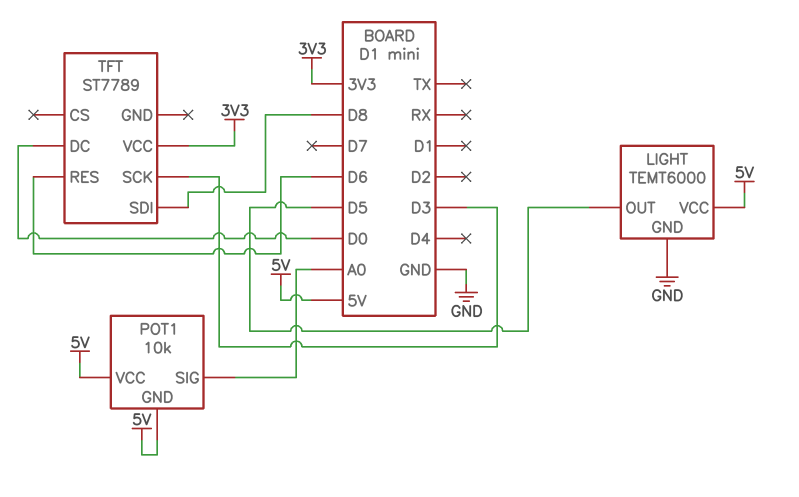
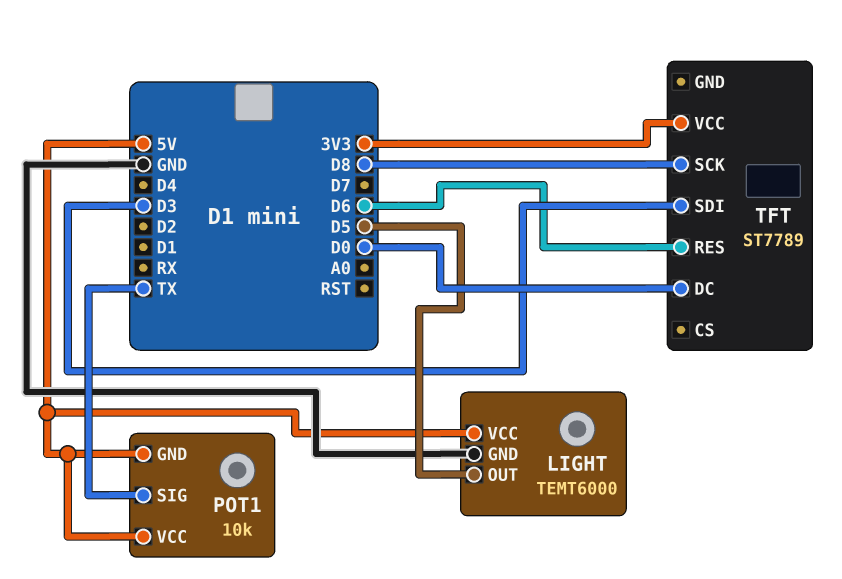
POT1 pin SIG: A0 -> TX
TFT pin SCK: D3 -> D8
TFT pin SDI: D8 -> D3

